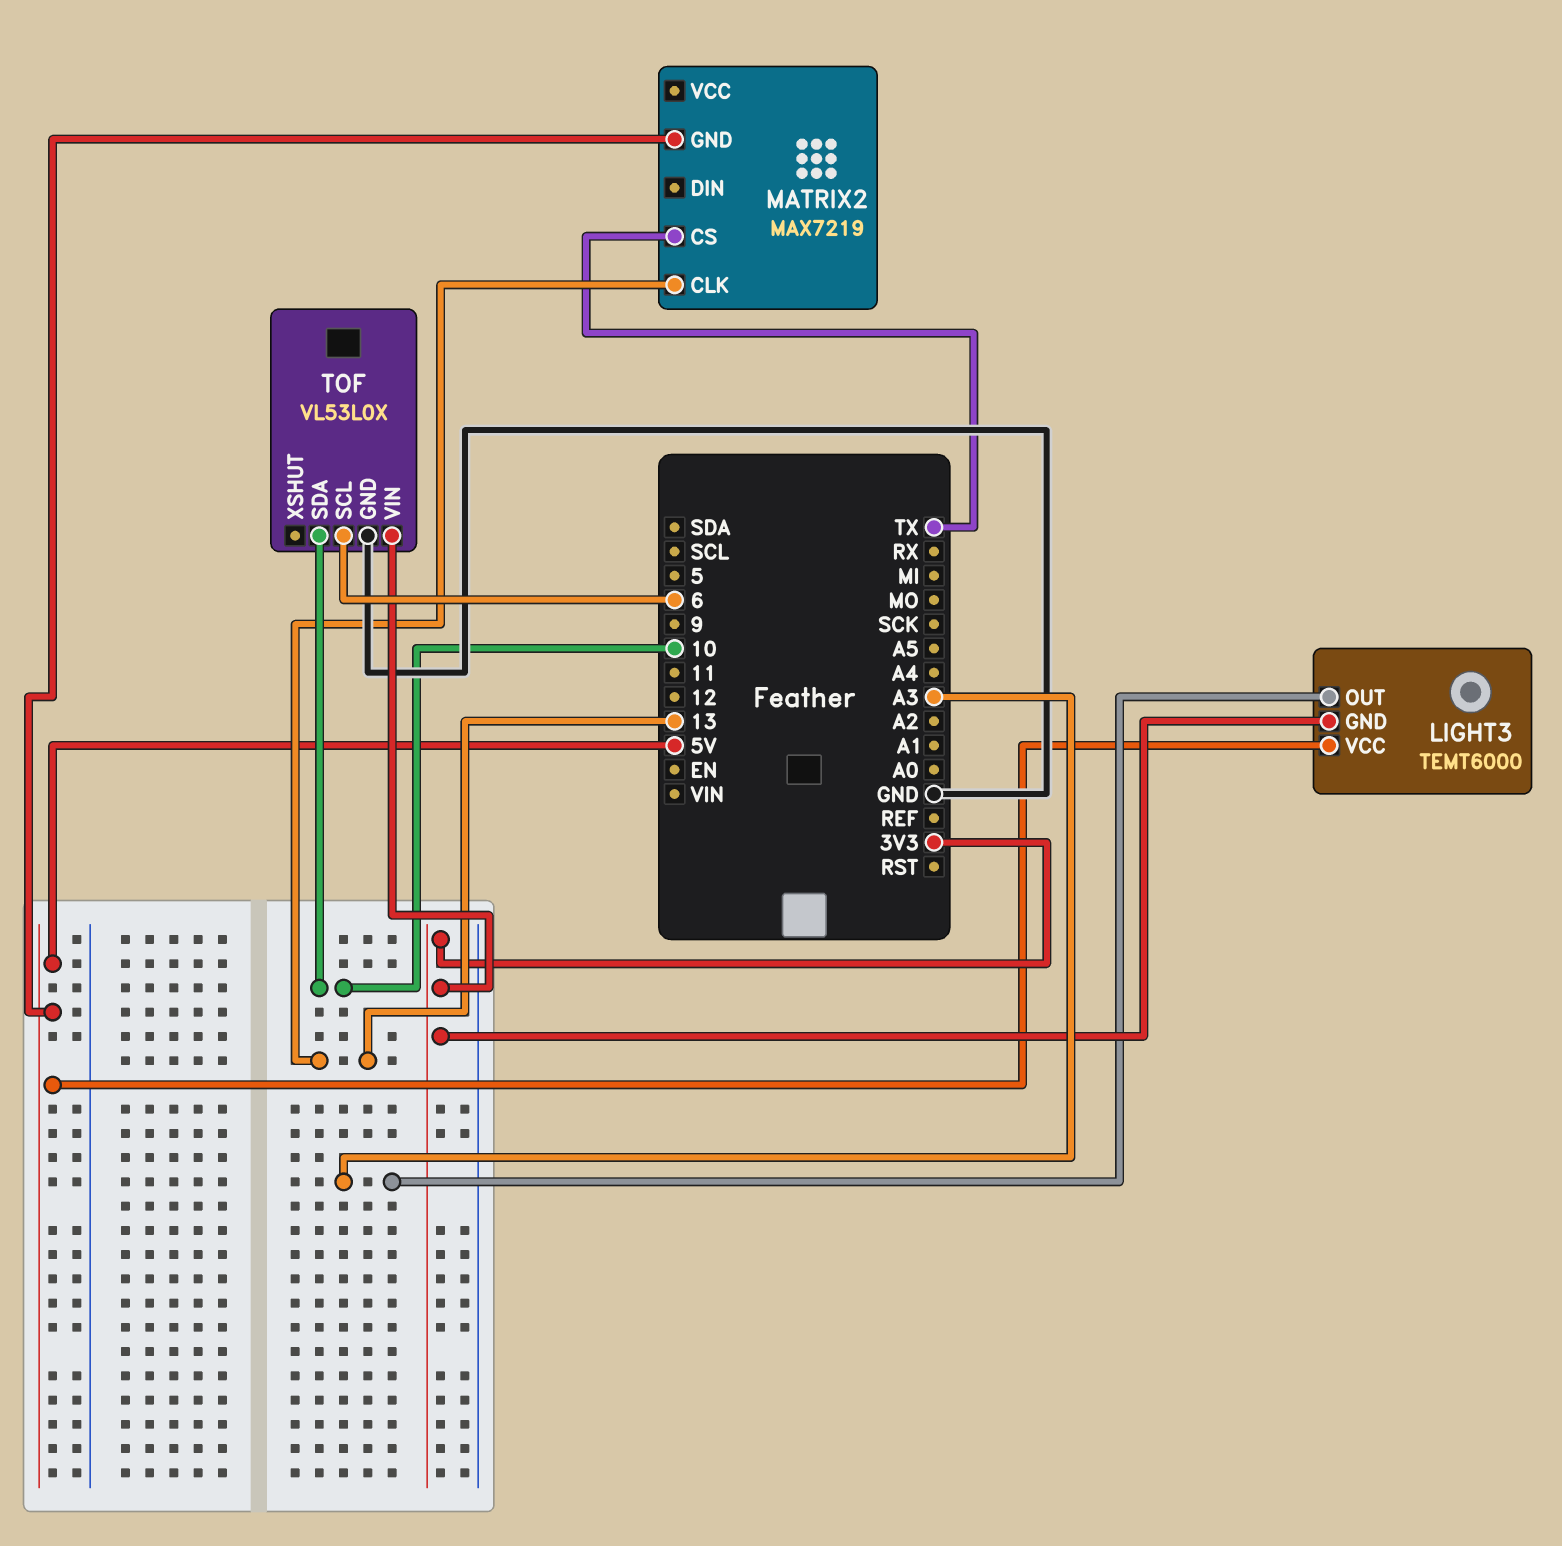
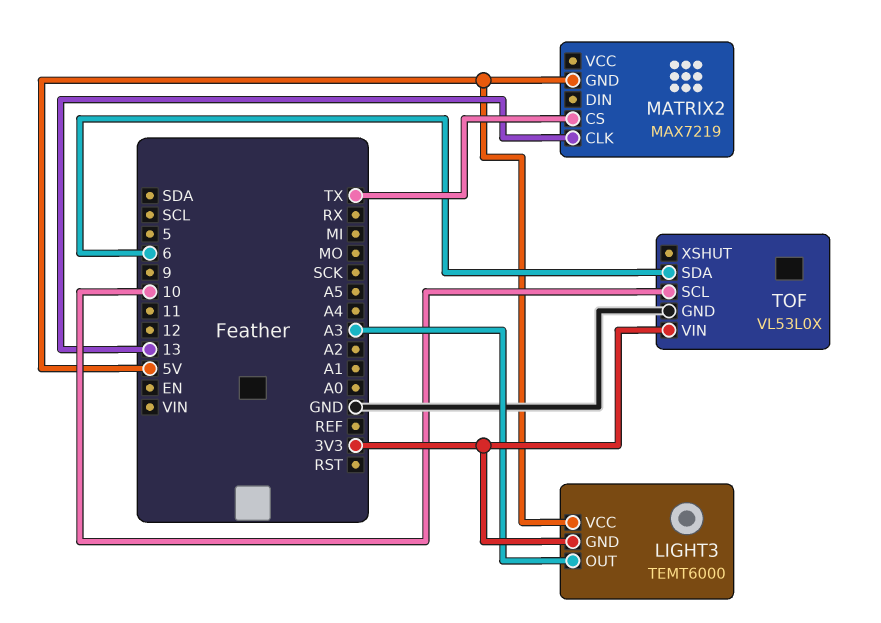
TOF pin SCL: 6 -> 10
TOF pin SDA: 10 -> 6

